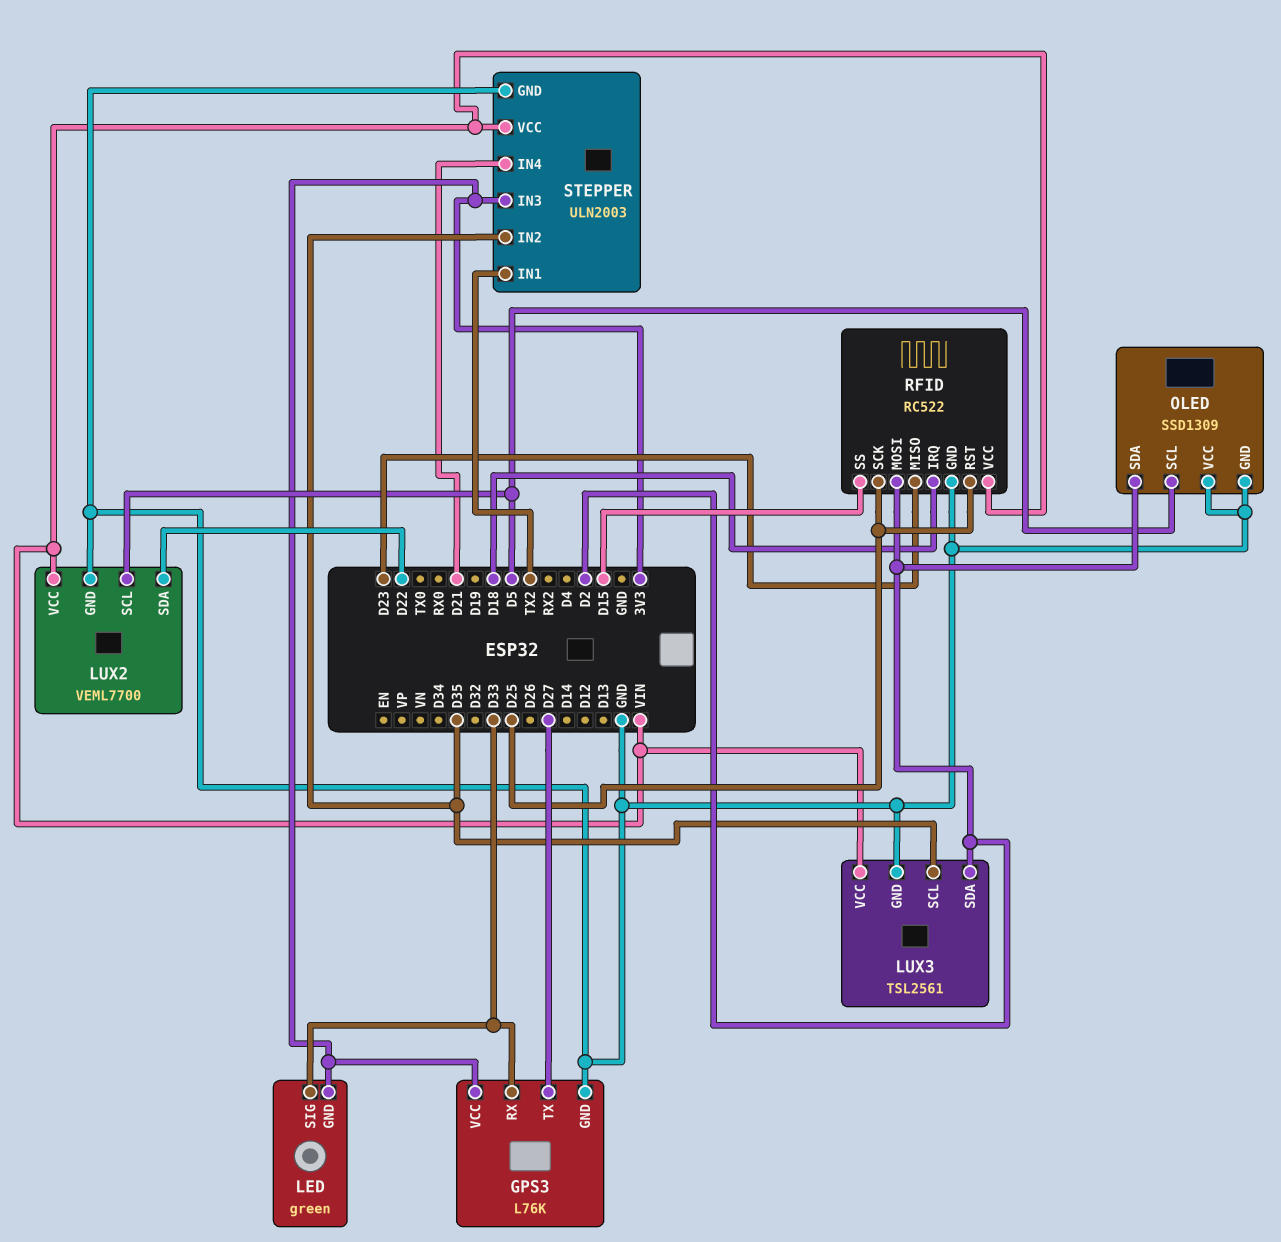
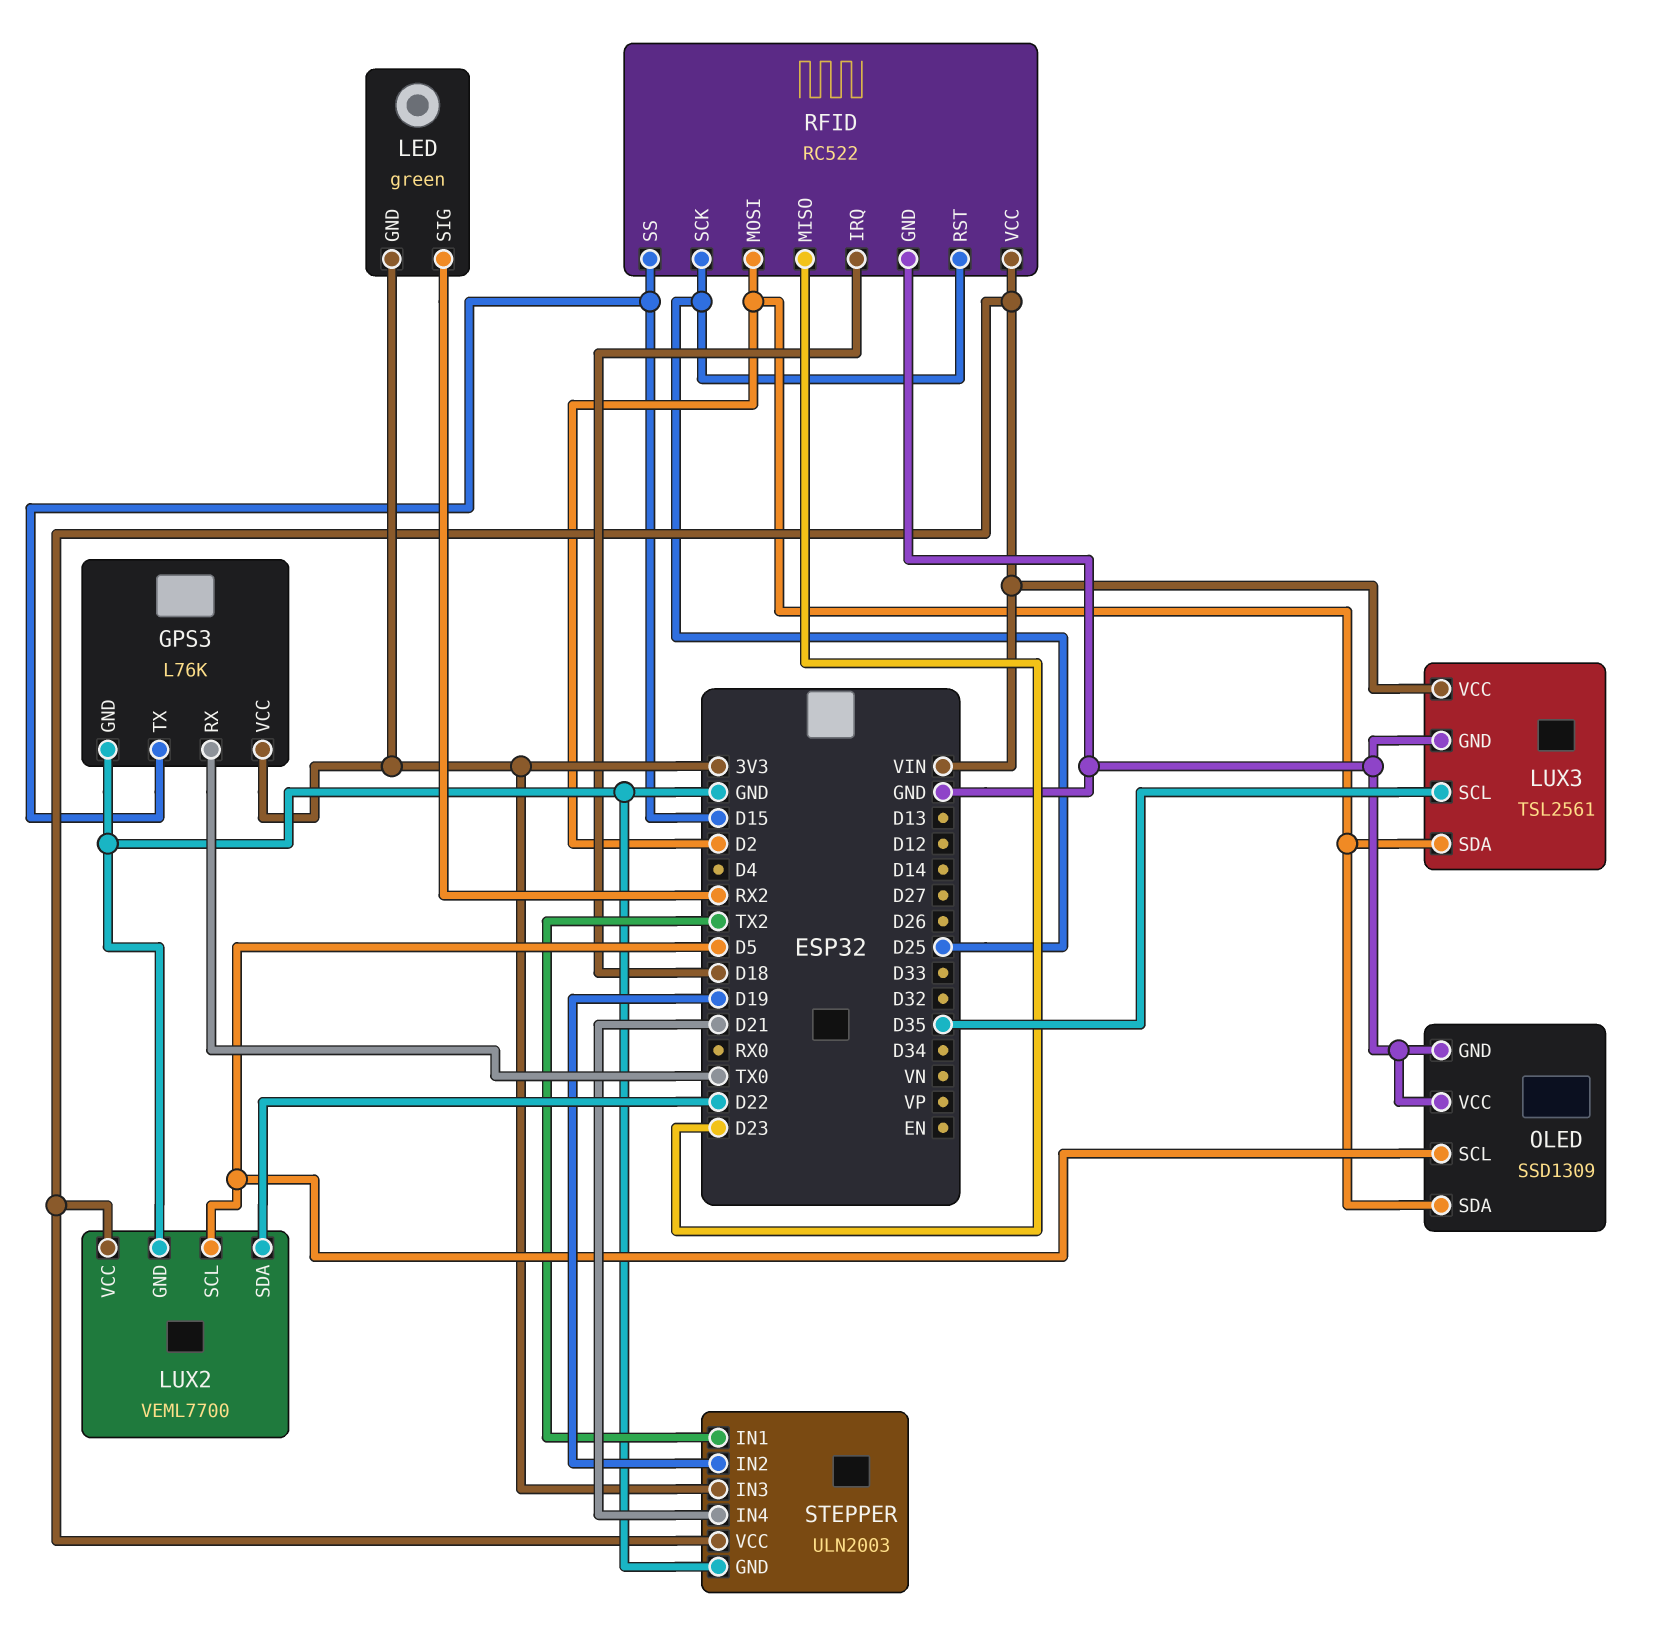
GPS3 pin RX: D33 -> TX0
GPS3 pin TX: D27 -> D15
LED pin SIG: D33 -> RX2
STEPPER pin IN2: D35 -> D19

